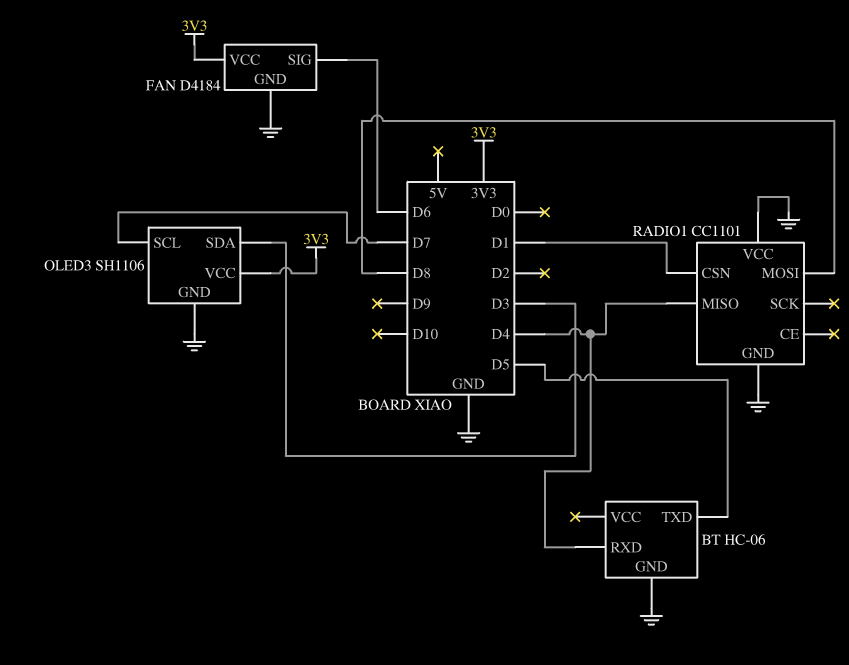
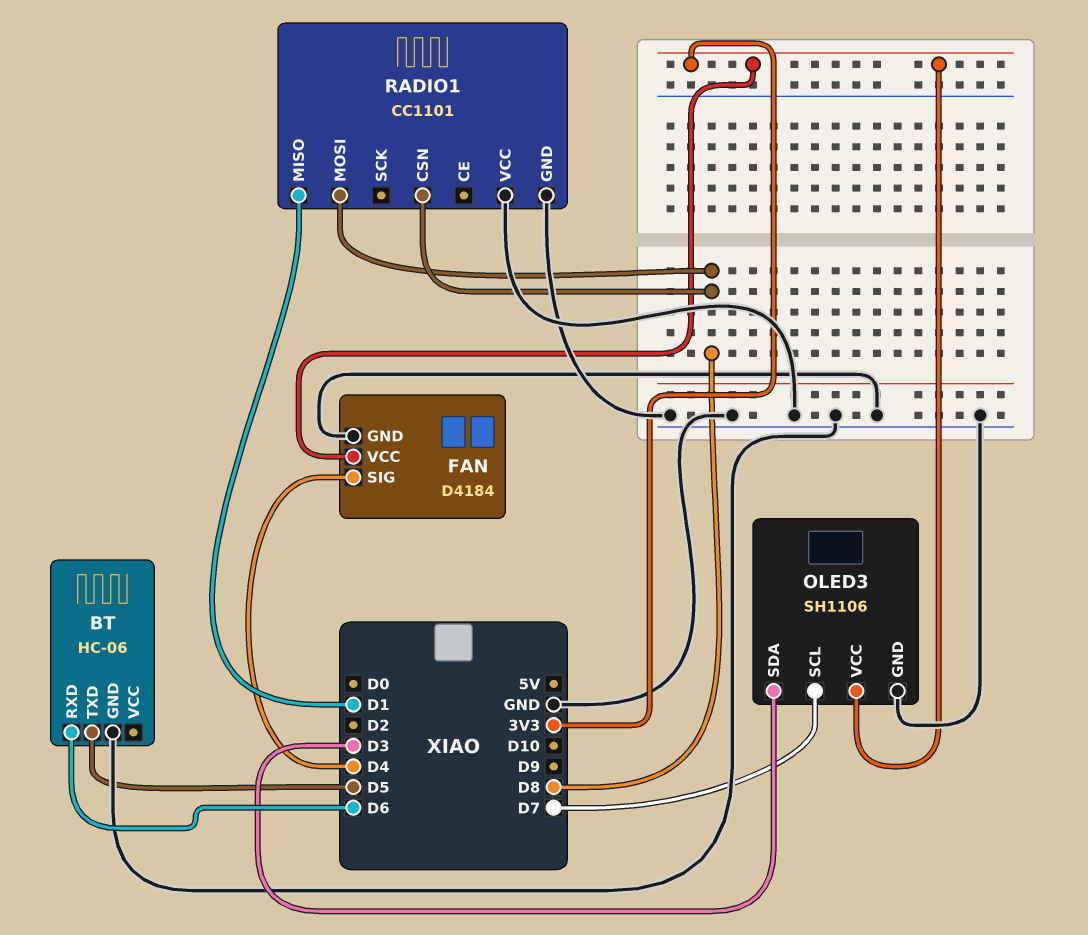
BT pin RXD: D4 -> D6
FAN pin SIG: D6 -> D4
RADIO1 pin CSN: D1 -> D8
RADIO1 pin MISO: D4 -> D1

